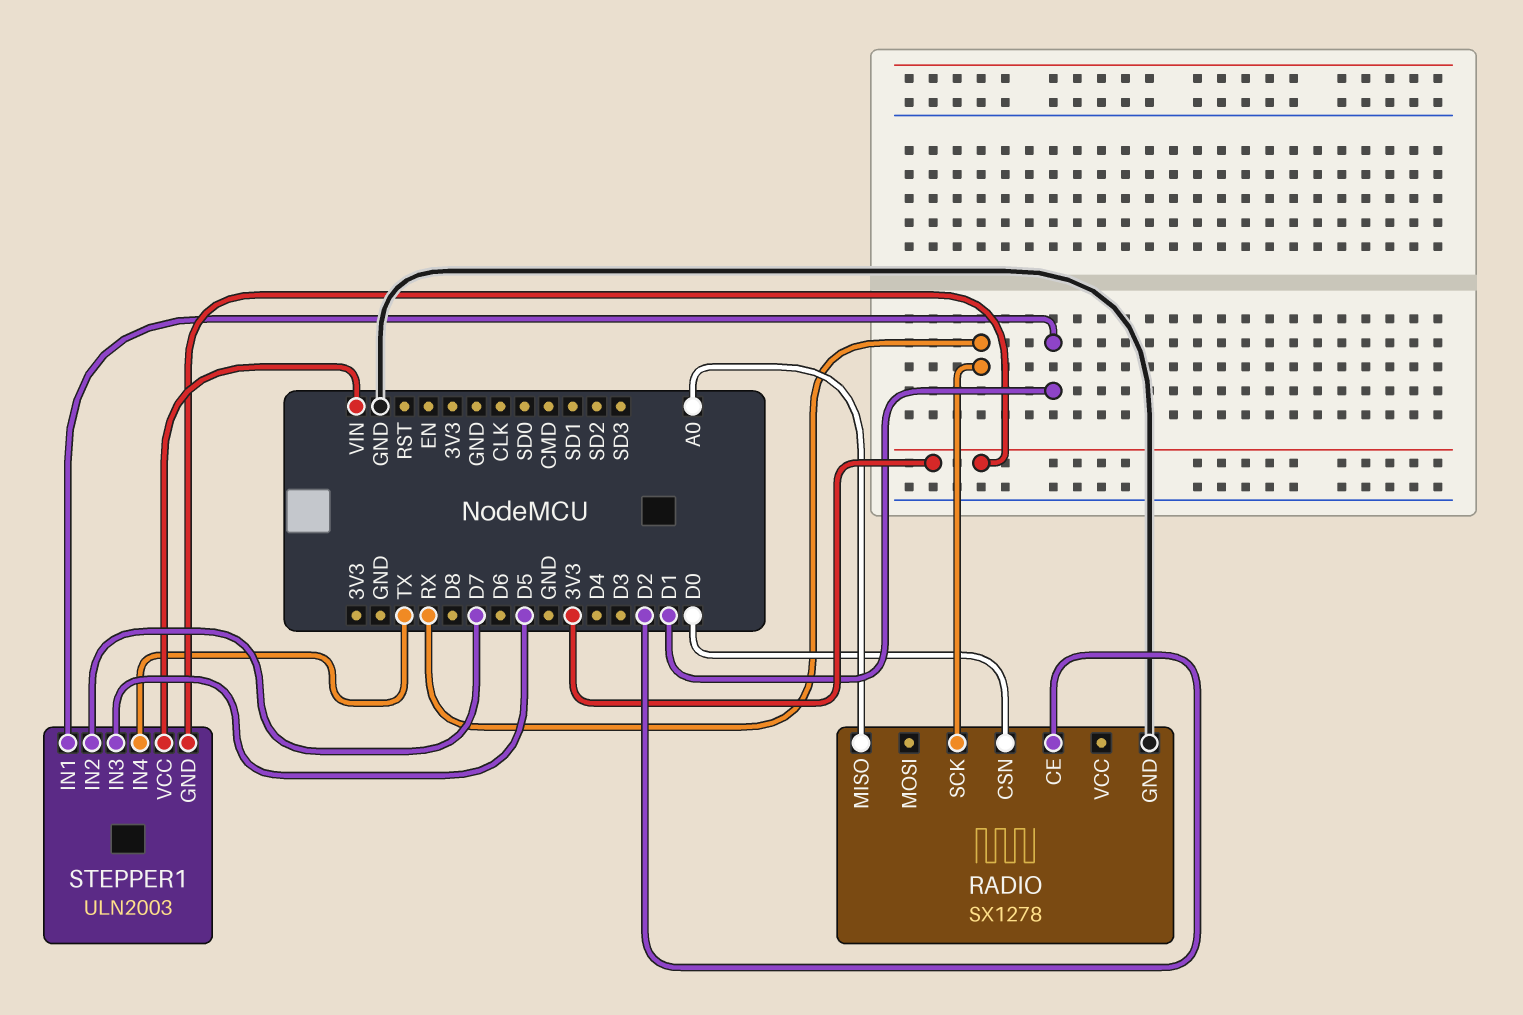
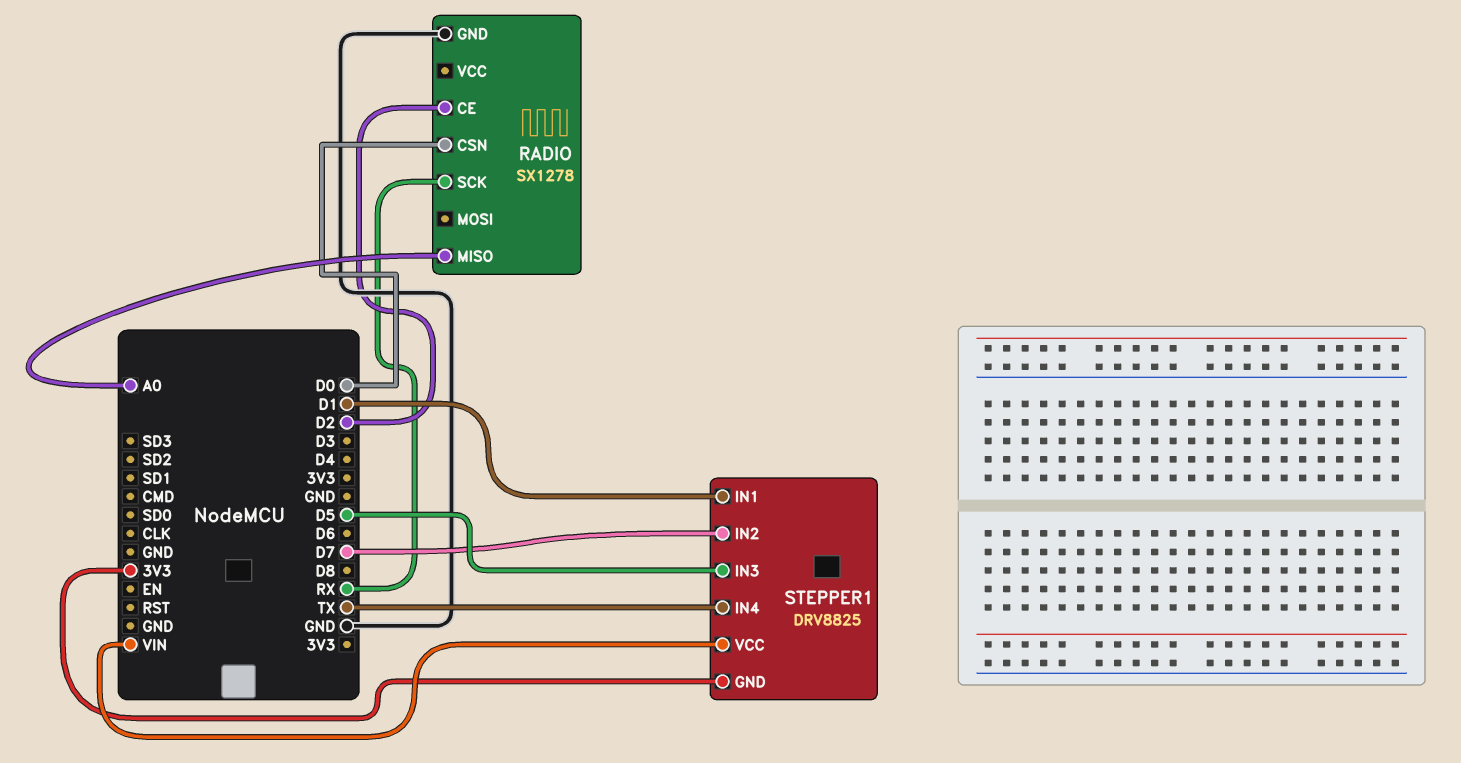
STEPPER1: ULN2003 -> DRV8825

